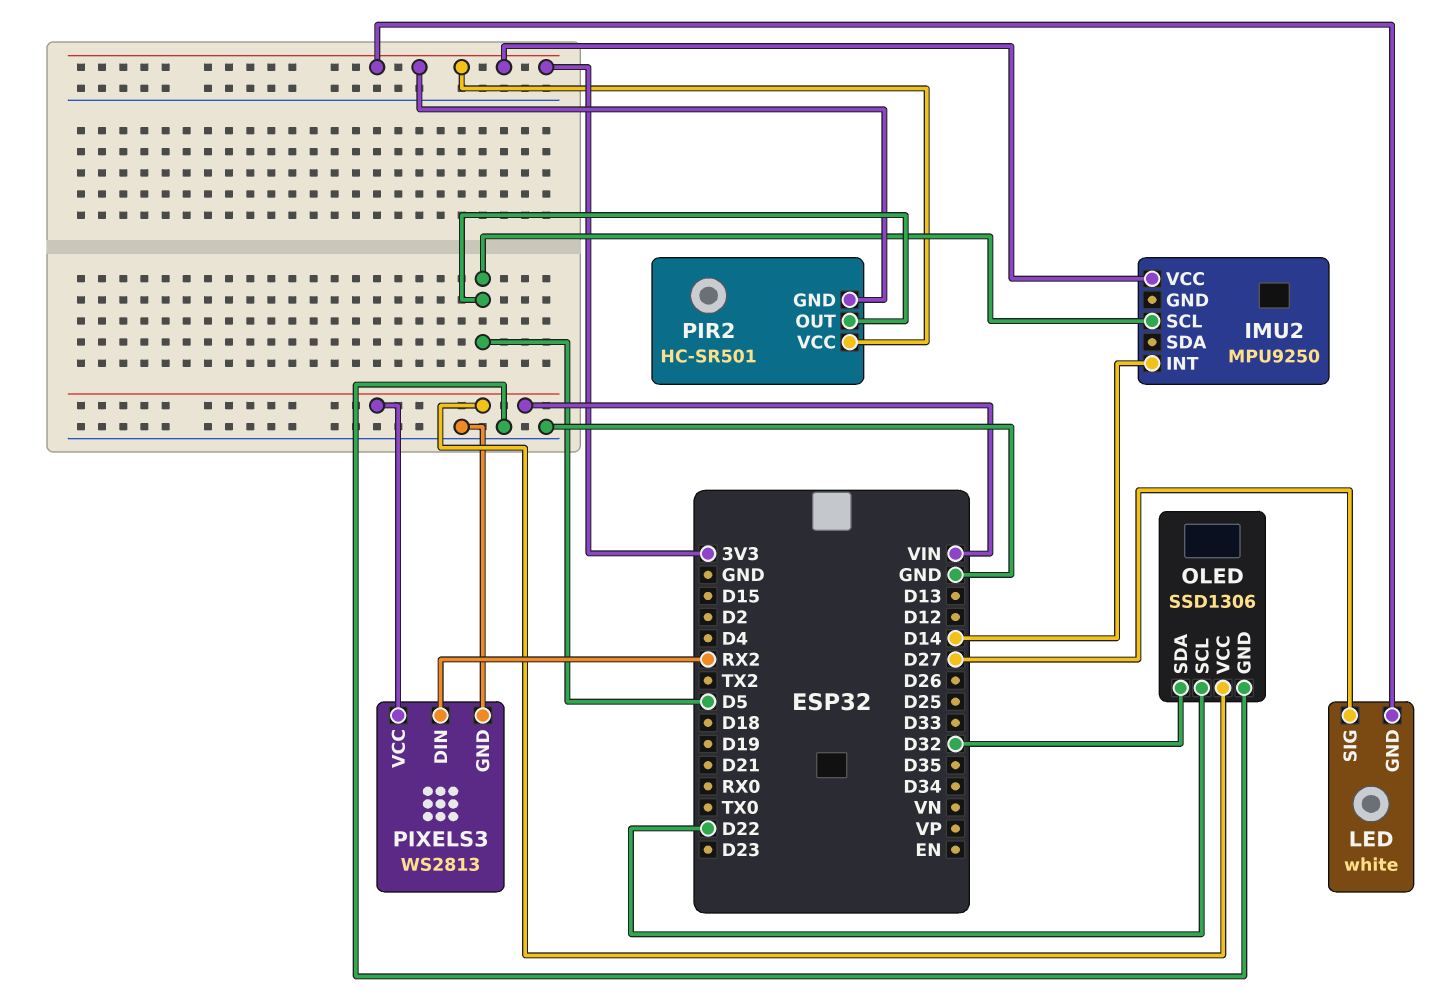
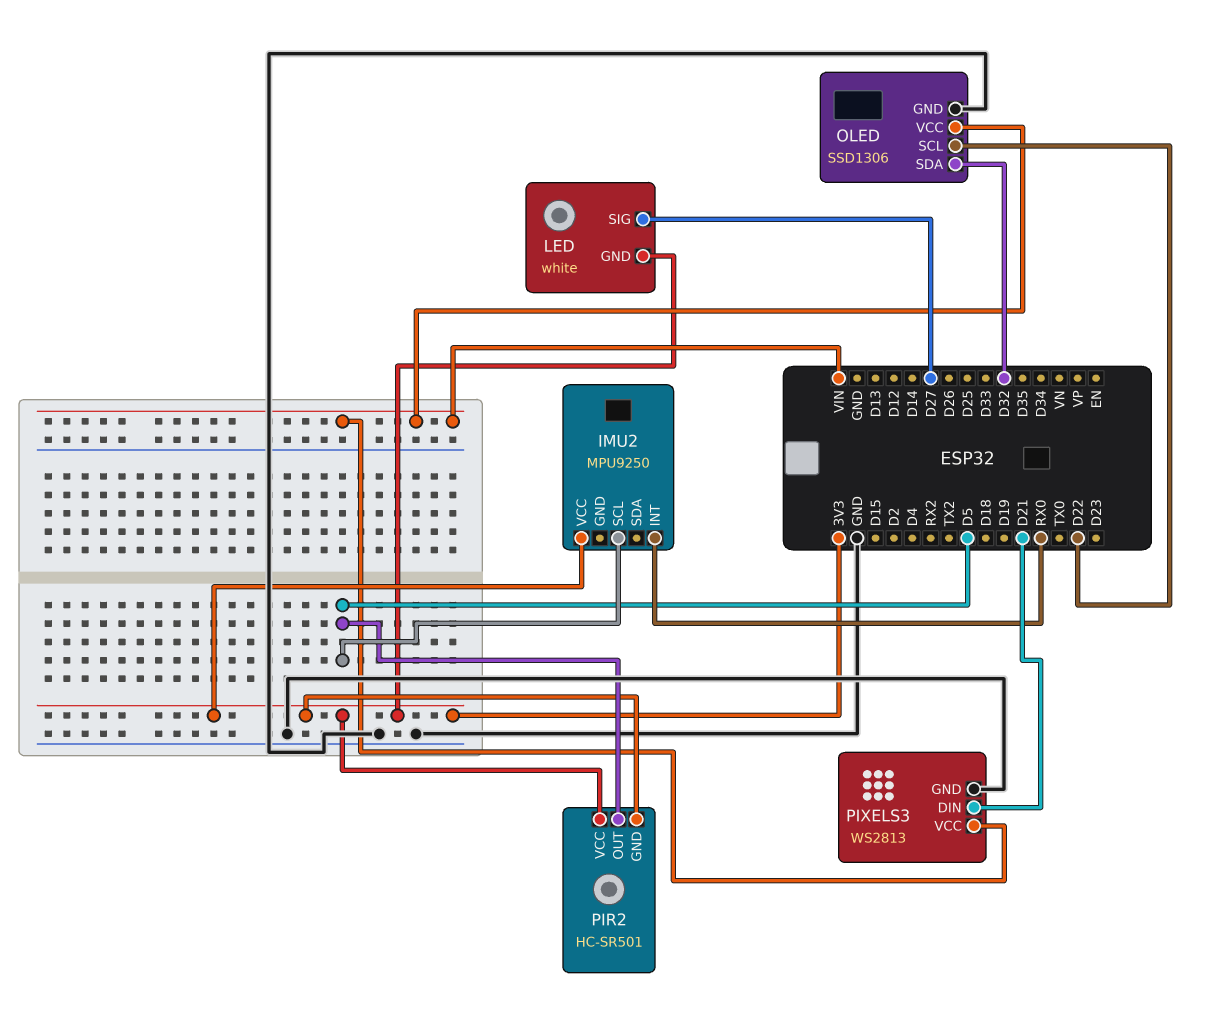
IMU2 pin INT: D14 -> RX0
PIXELS3 pin DIN: RX2 -> D21

